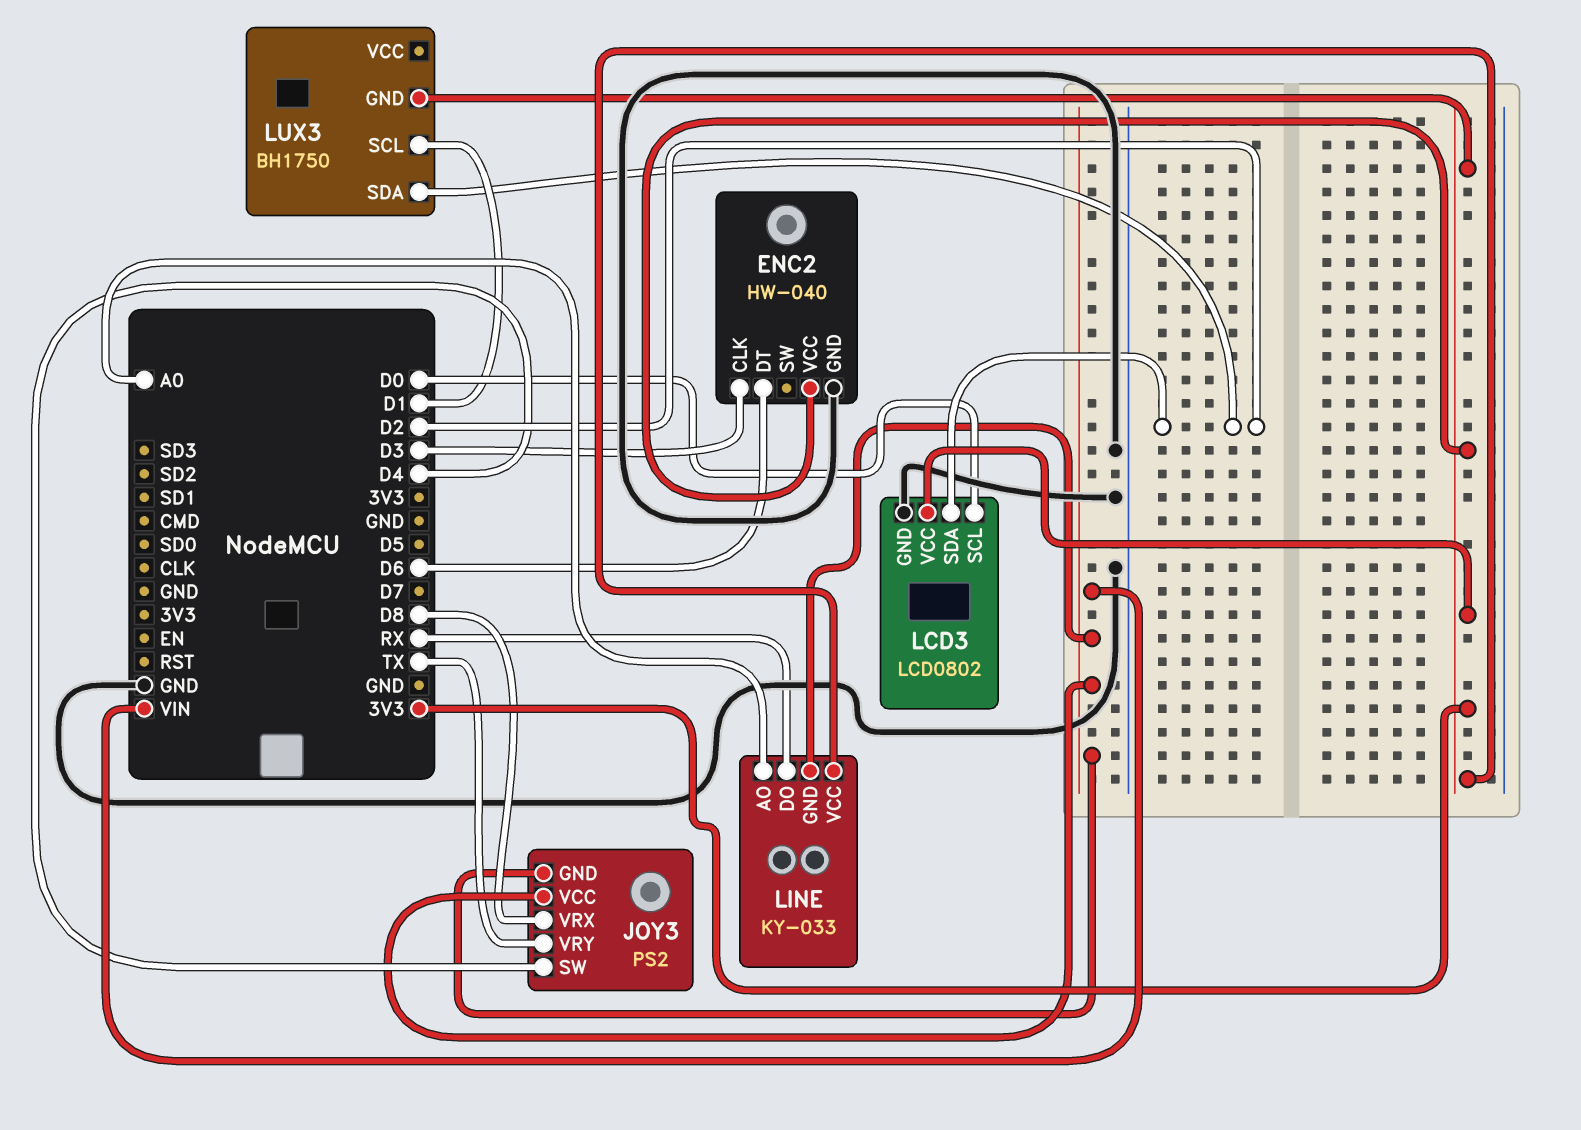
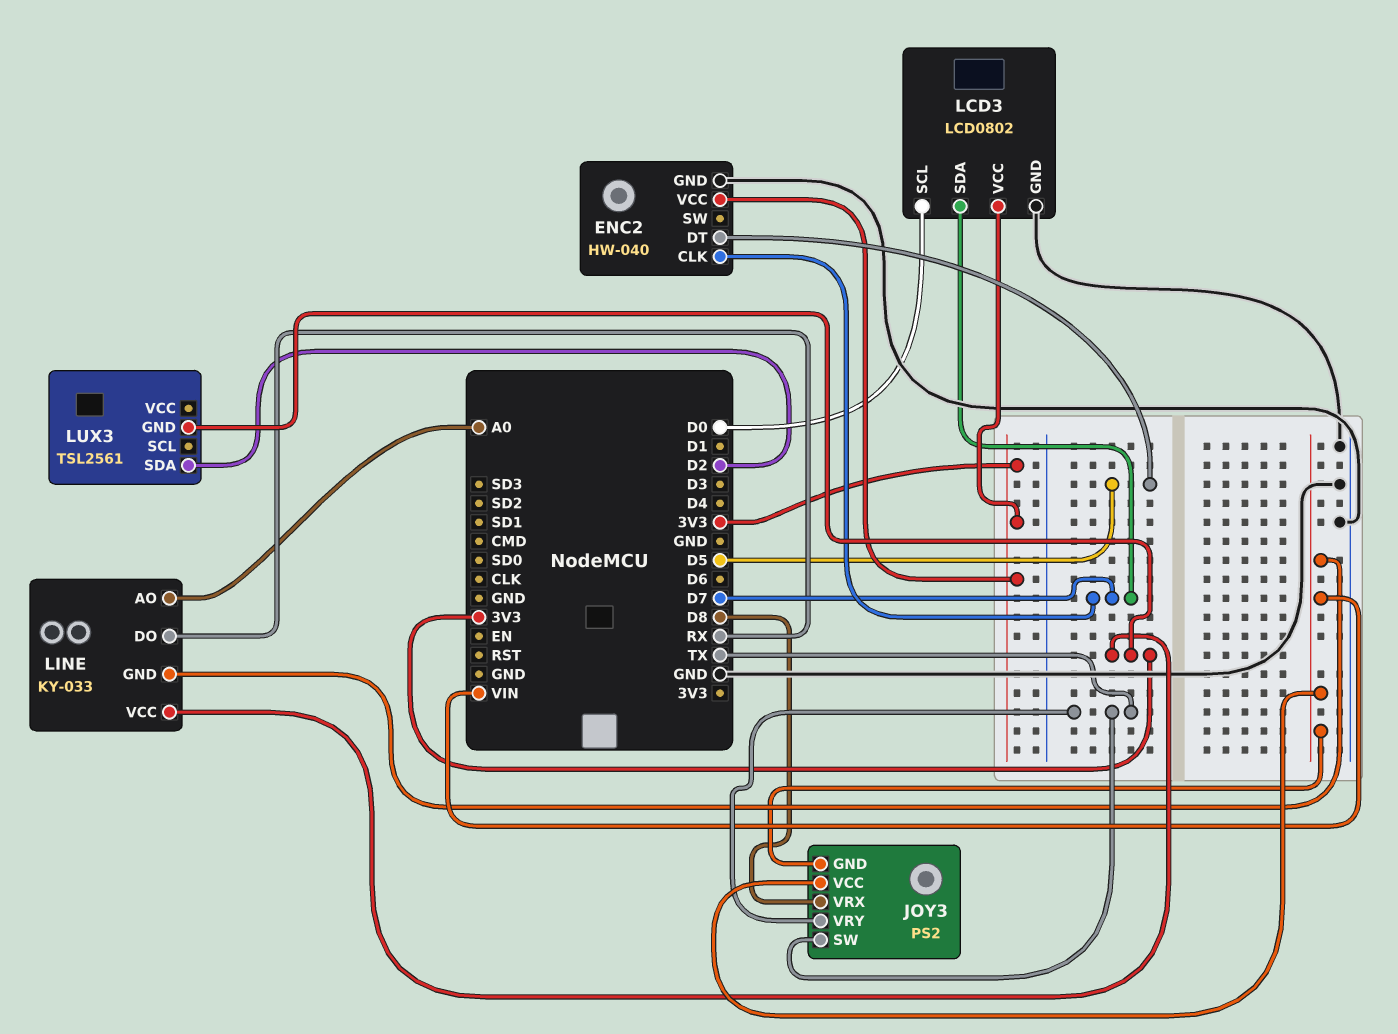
ENC2 pin CLK: D3 -> D7
ENC2 pin DT: D6 -> D5
JOY3 pin SW: D4 -> TX
LCD3 pin SDA: D2 -> D7
LUX3: BH1750 -> TSL2561
LUX3 pin SCL: D1 -> none

